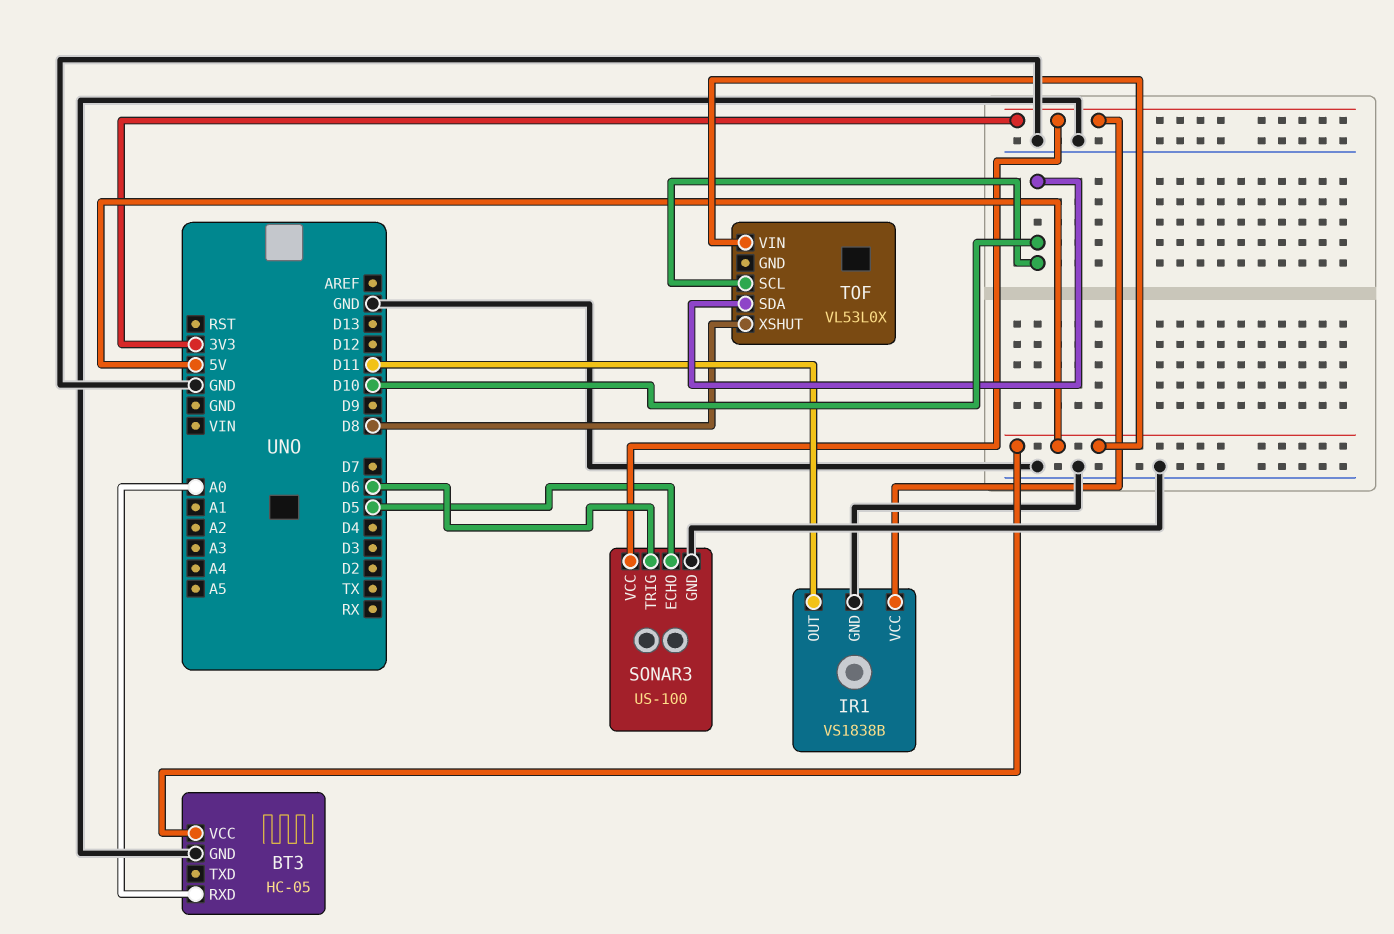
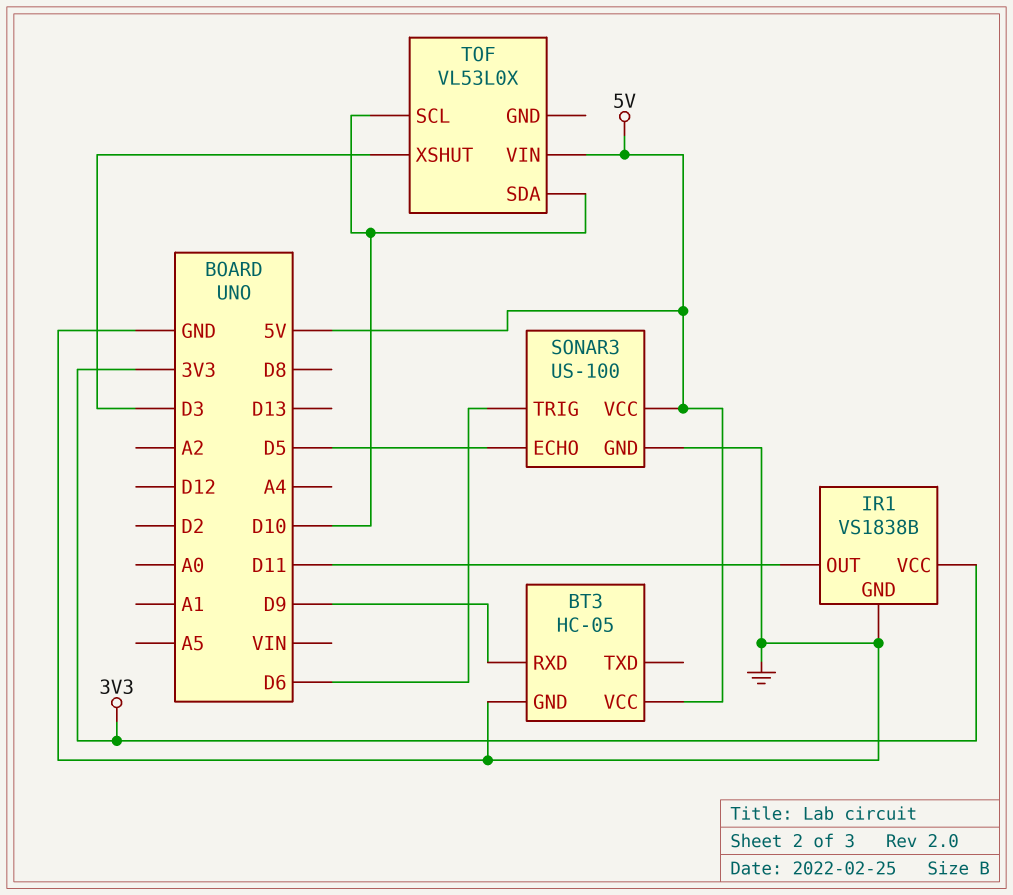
BT3 pin RXD: A0 -> D9
SONAR3 pin VCC: 3V3 -> 5V
TOF pin XSHUT: D8 -> D3

